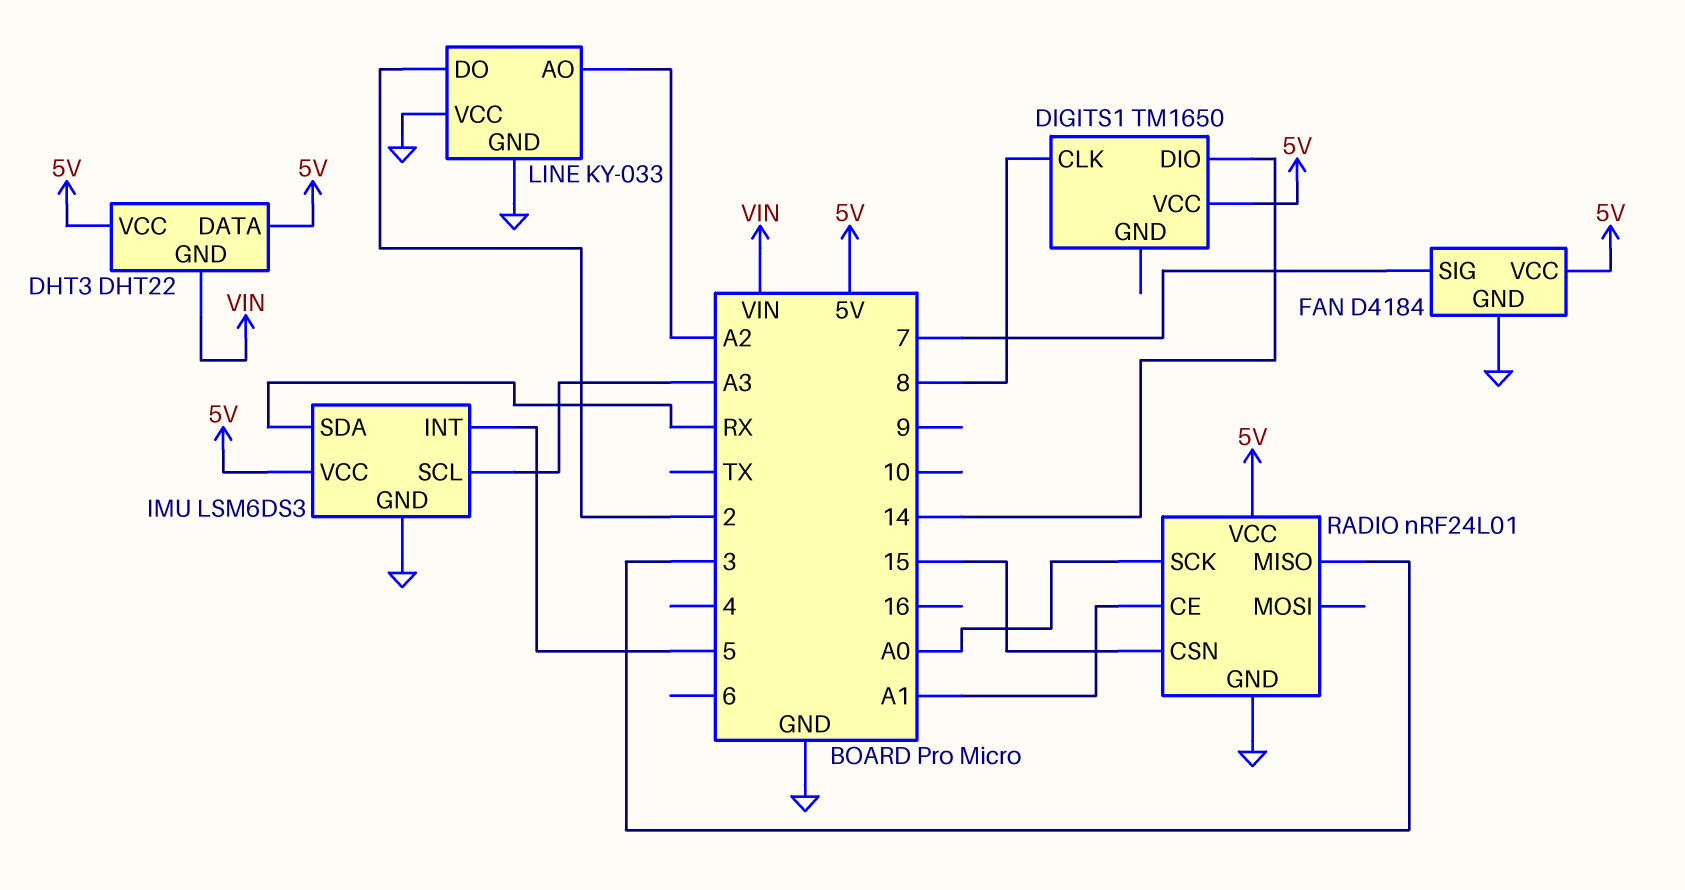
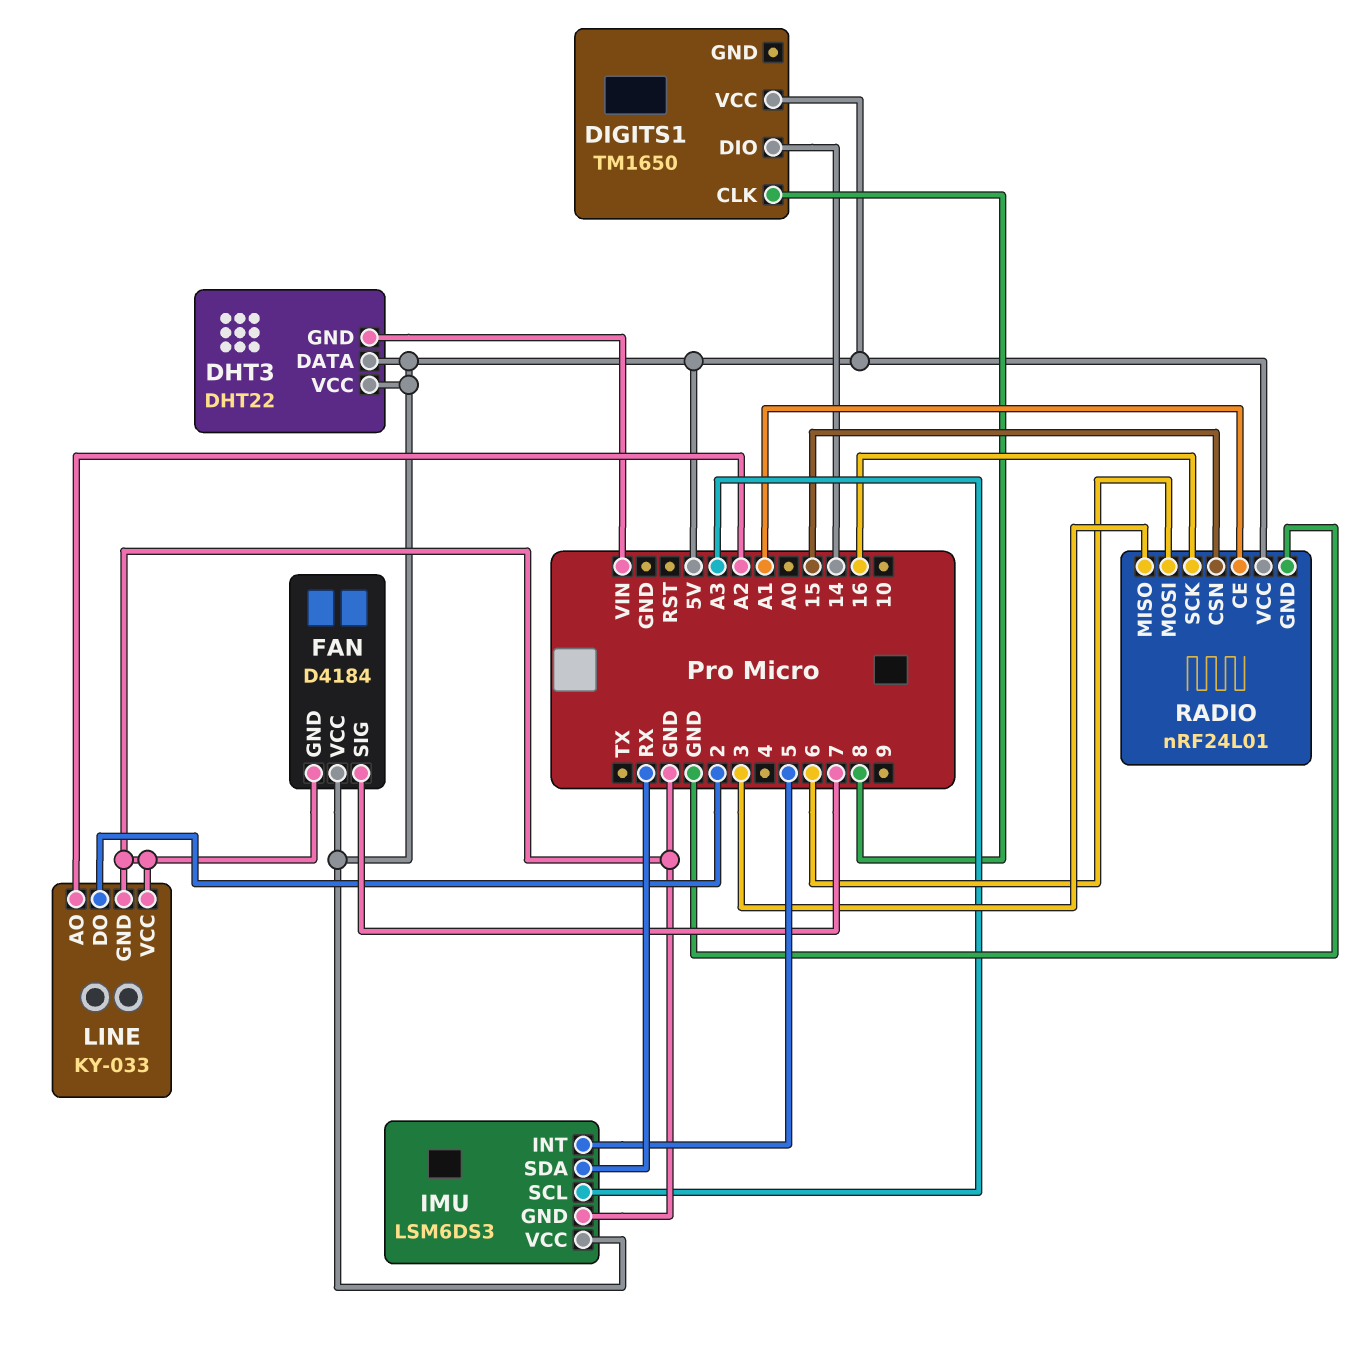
RADIO pin MOSI: none -> 6
RADIO pin SCK: A0 -> 16

